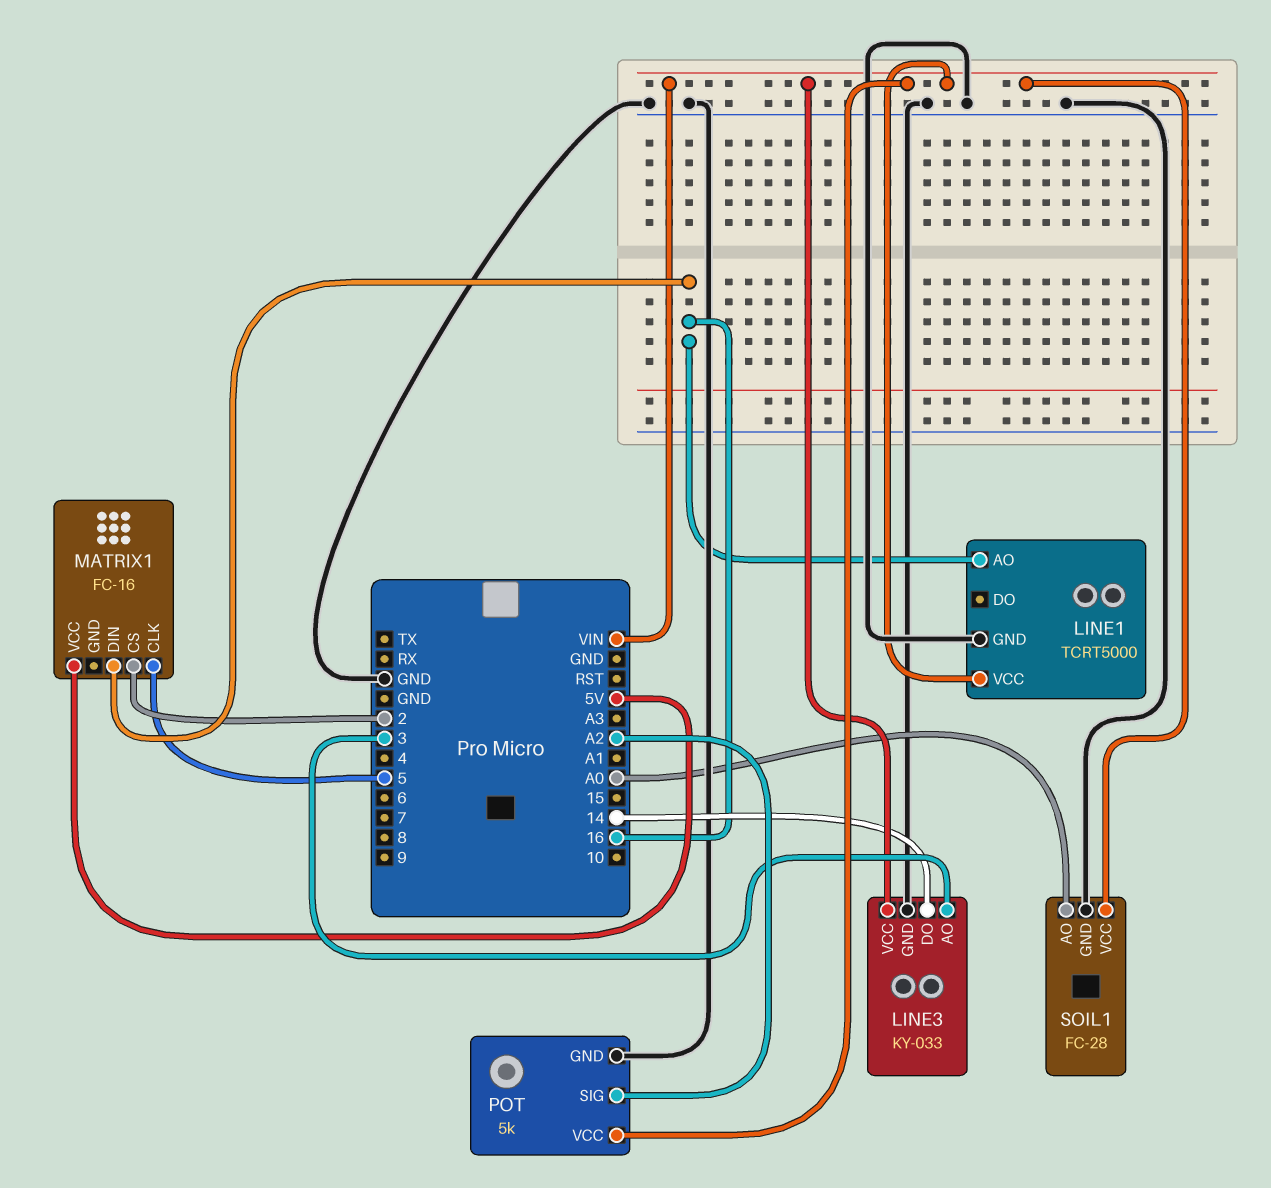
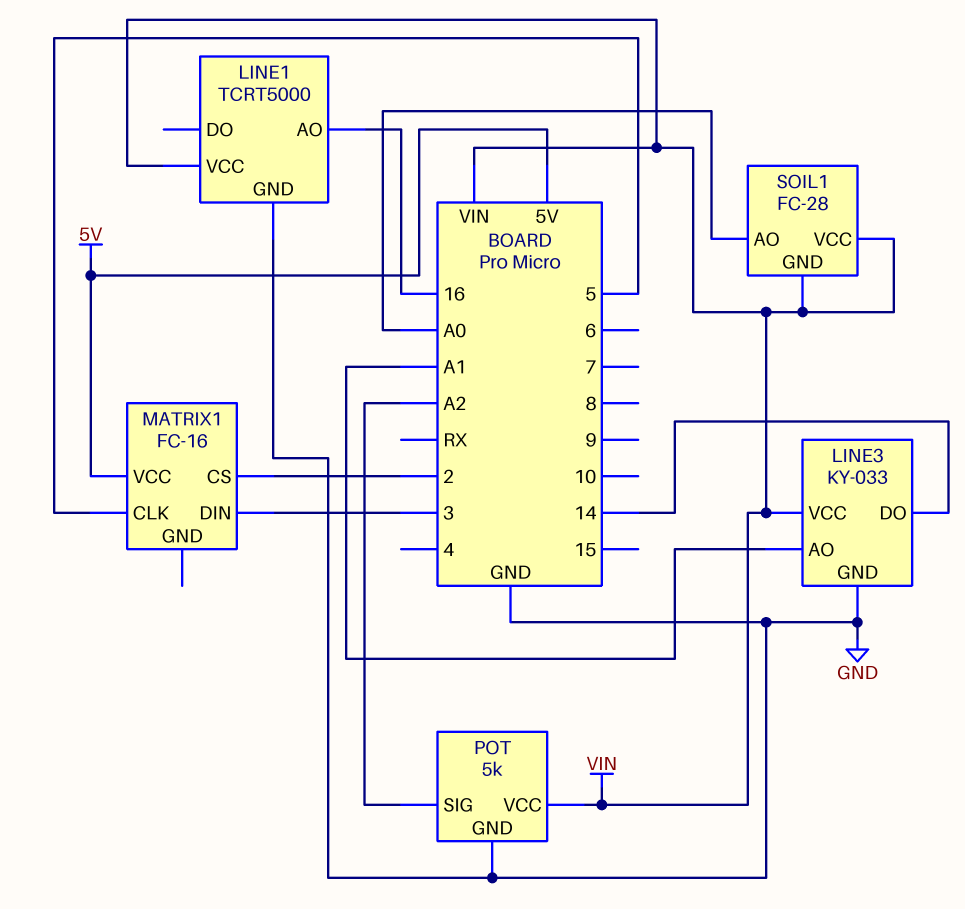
LINE3 pin AO: 3 -> A1
MATRIX1 pin DIN: 16 -> 3
SOIL1 pin GND: GND -> VIN

